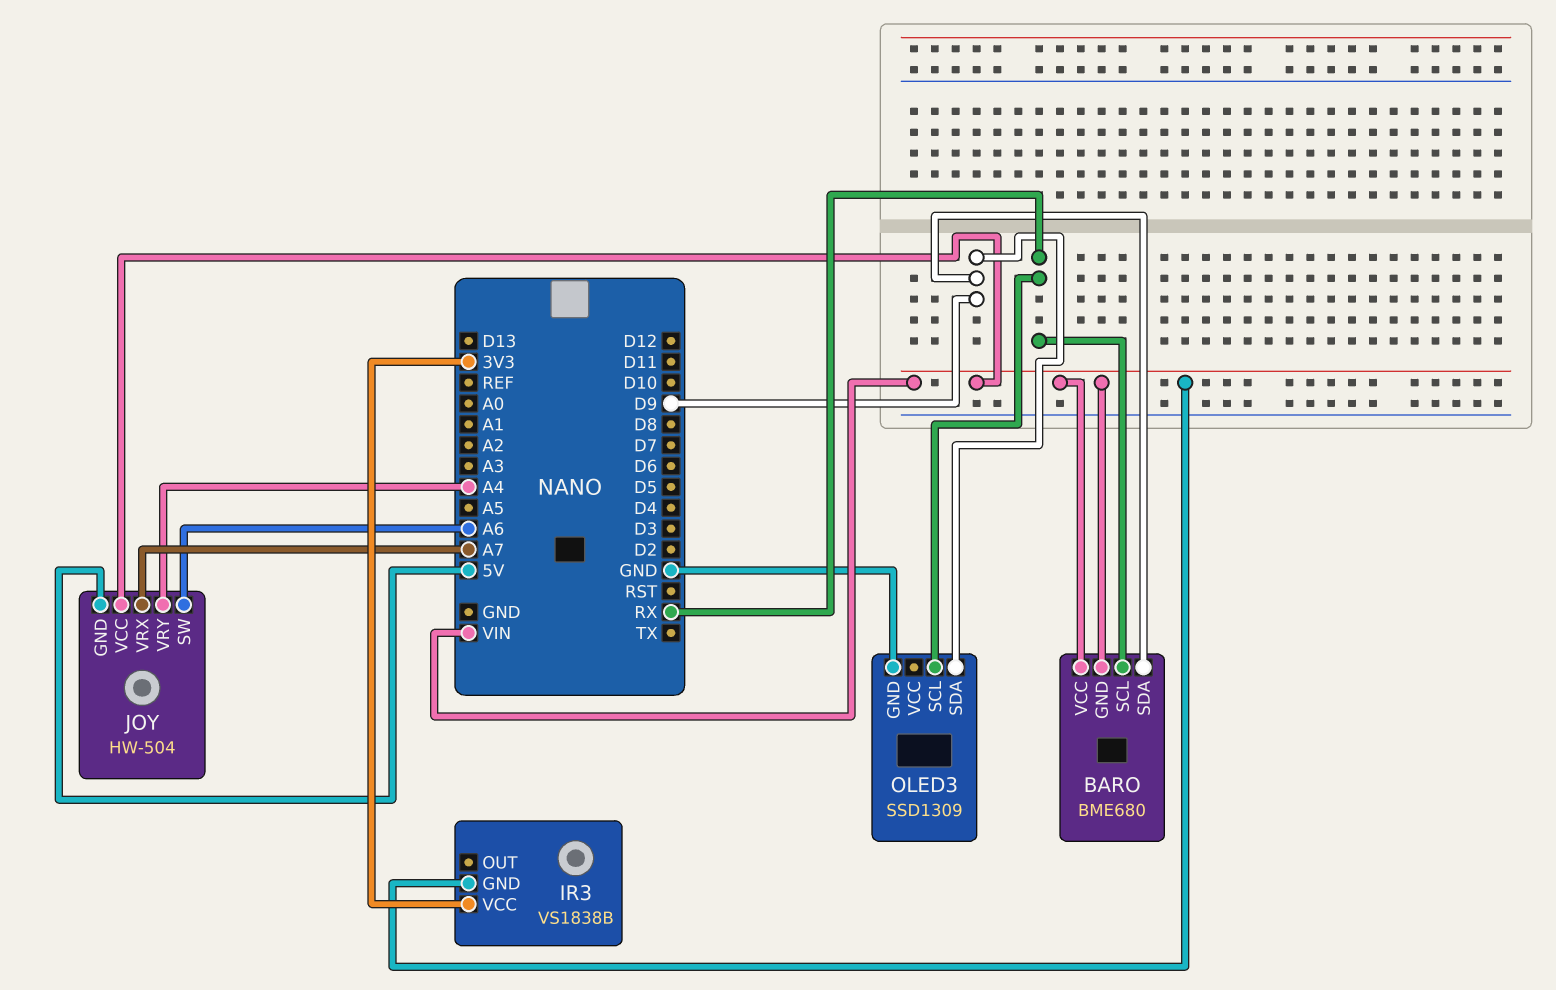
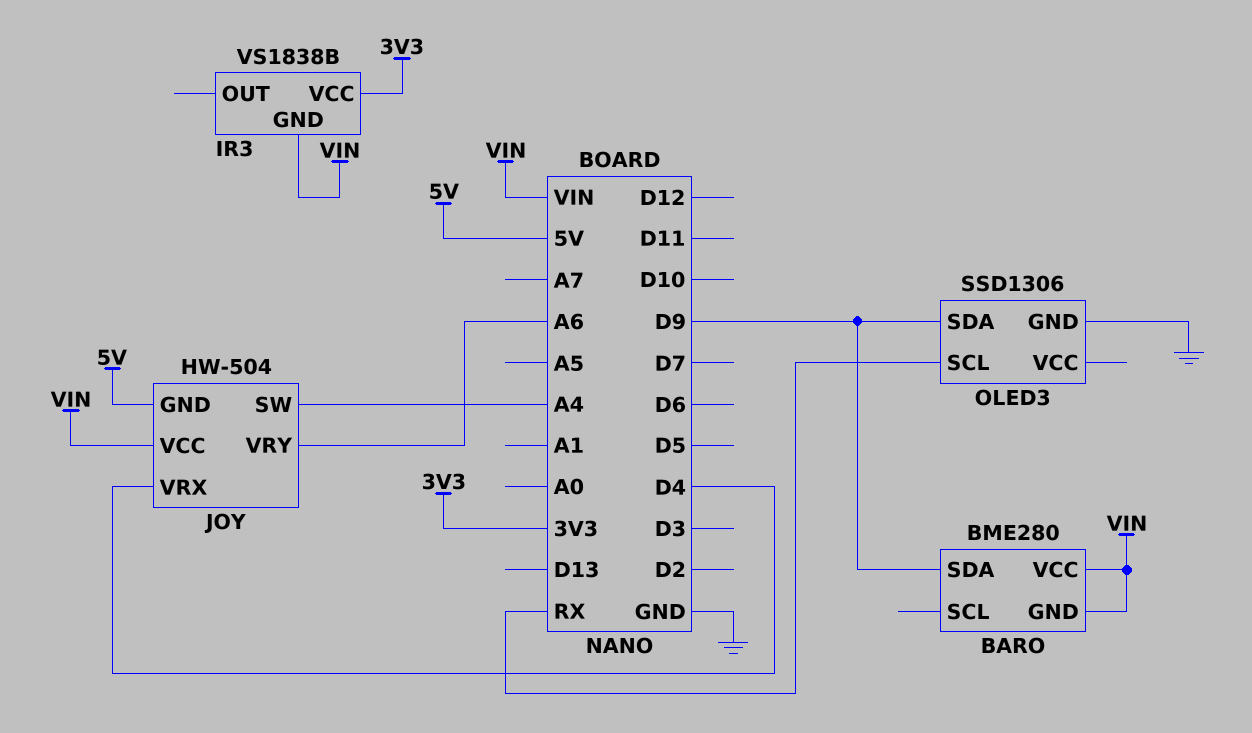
BARO: BME680 -> BME280
BARO pin SCL: RX -> none
JOY pin SW: A6 -> A4
JOY pin VRX: A7 -> D4
JOY pin VRY: A4 -> A6
OLED3: SSD1309 -> SSD1306

